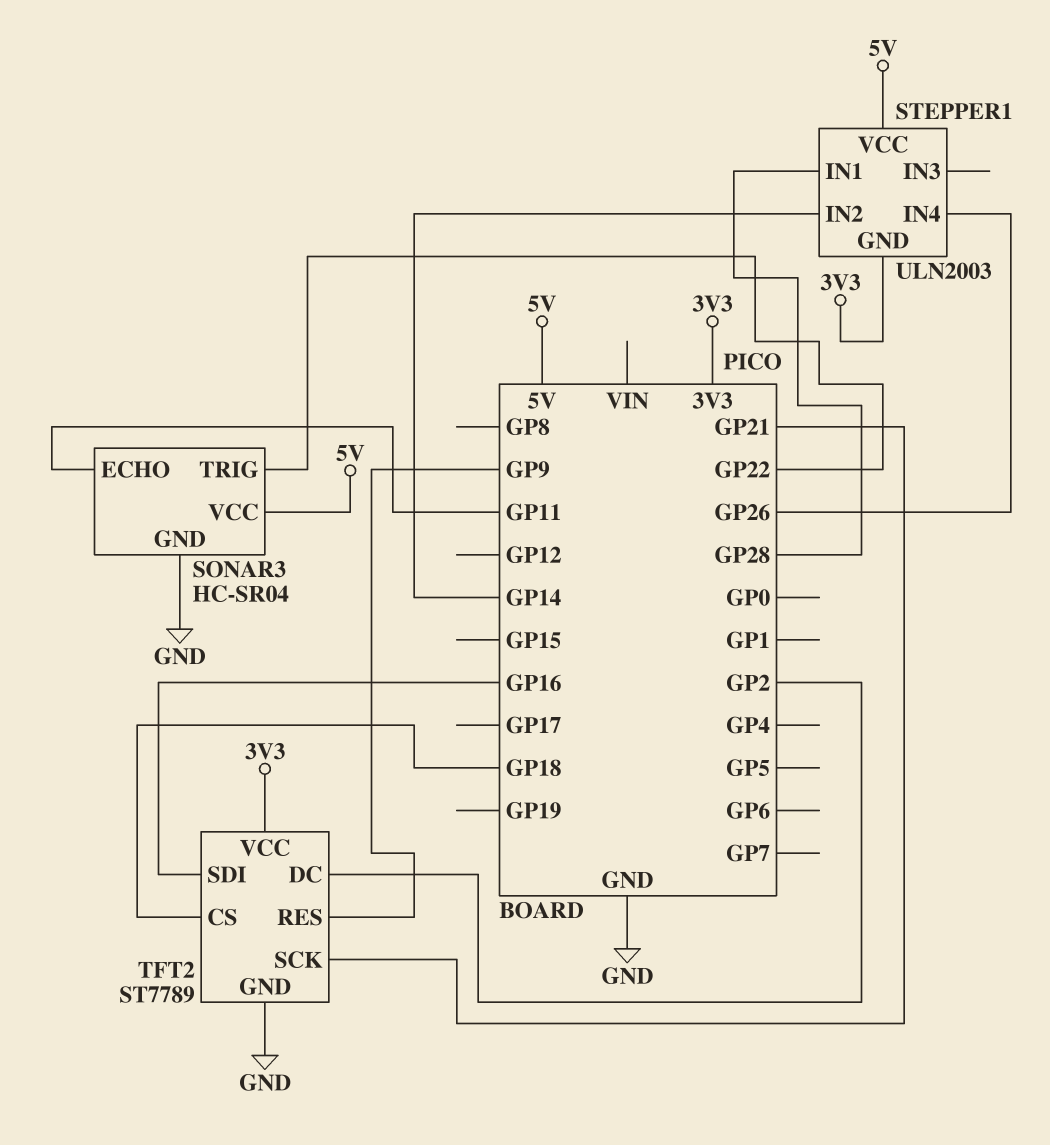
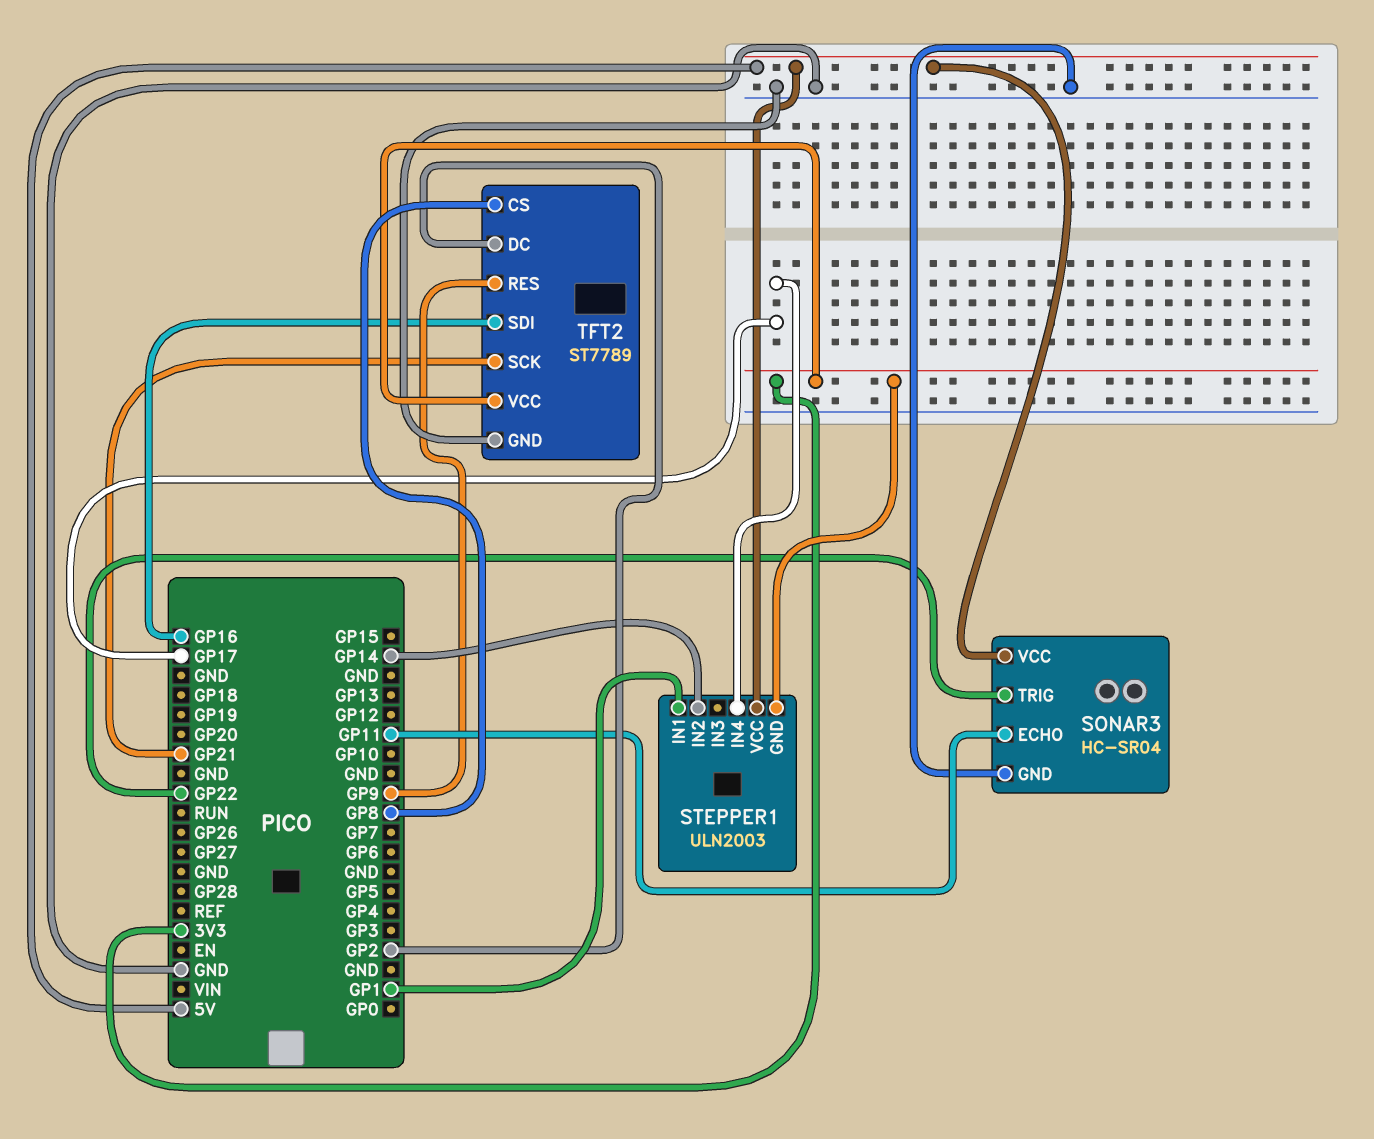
STEPPER1 pin IN1: GP28 -> GP1
STEPPER1 pin IN4: GP26 -> GP17
TFT2 pin CS: GP18 -> GP8

